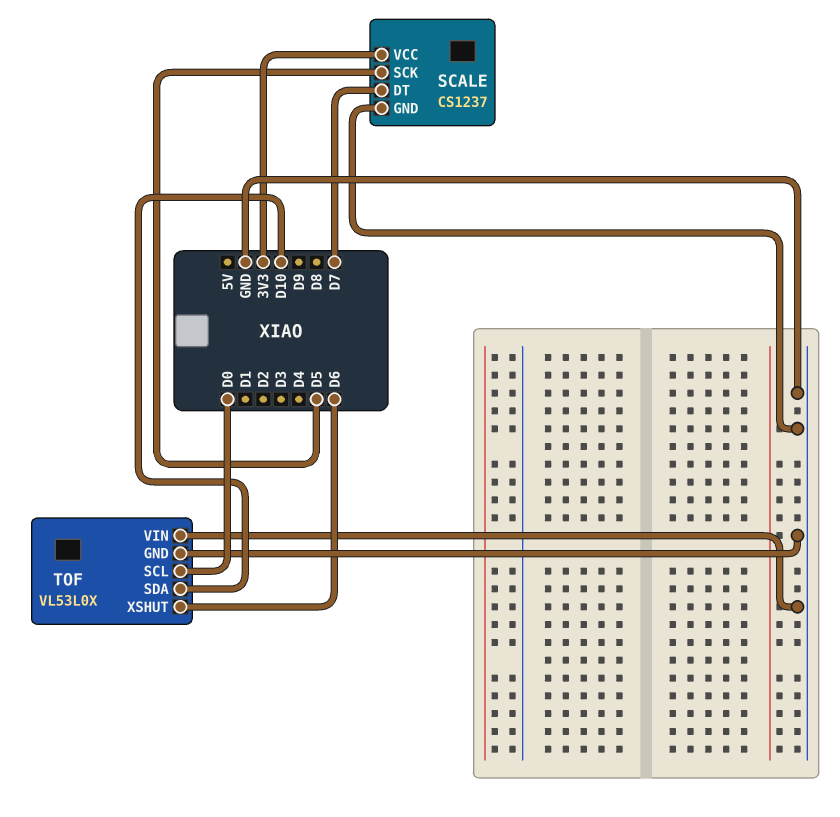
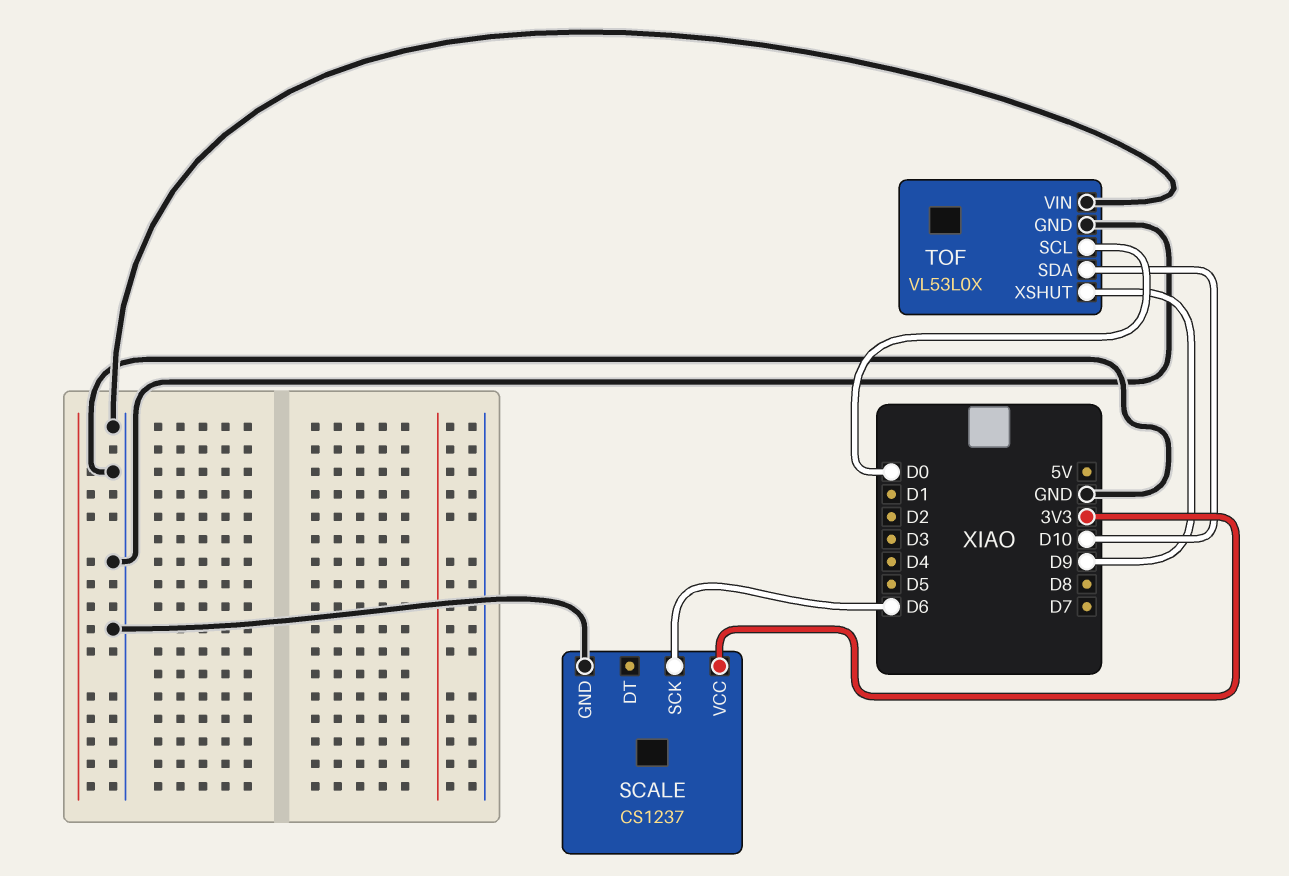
SCALE pin DT: D7 -> none
SCALE pin SCK: D5 -> D6
TOF pin XSHUT: D6 -> D9

